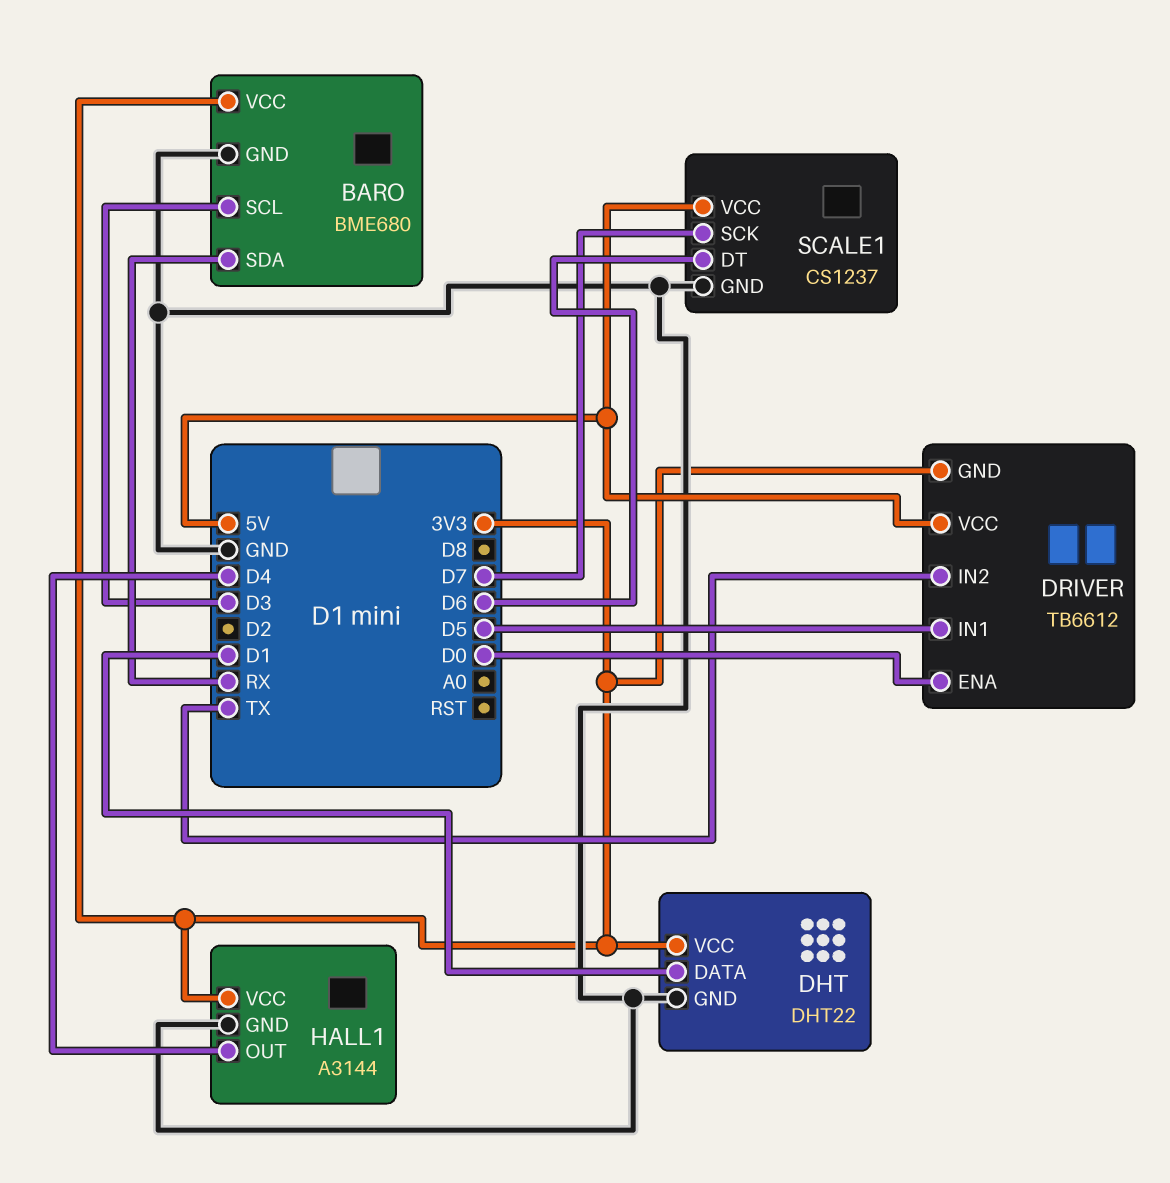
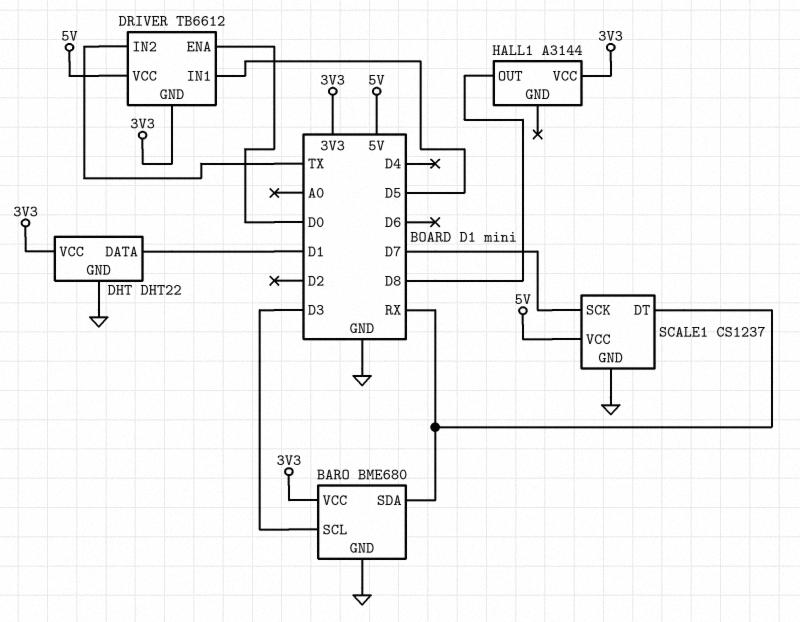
HALL1 pin GND: GND -> none
HALL1 pin OUT: D4 -> D8
SCALE1 pin DT: D6 -> RX

